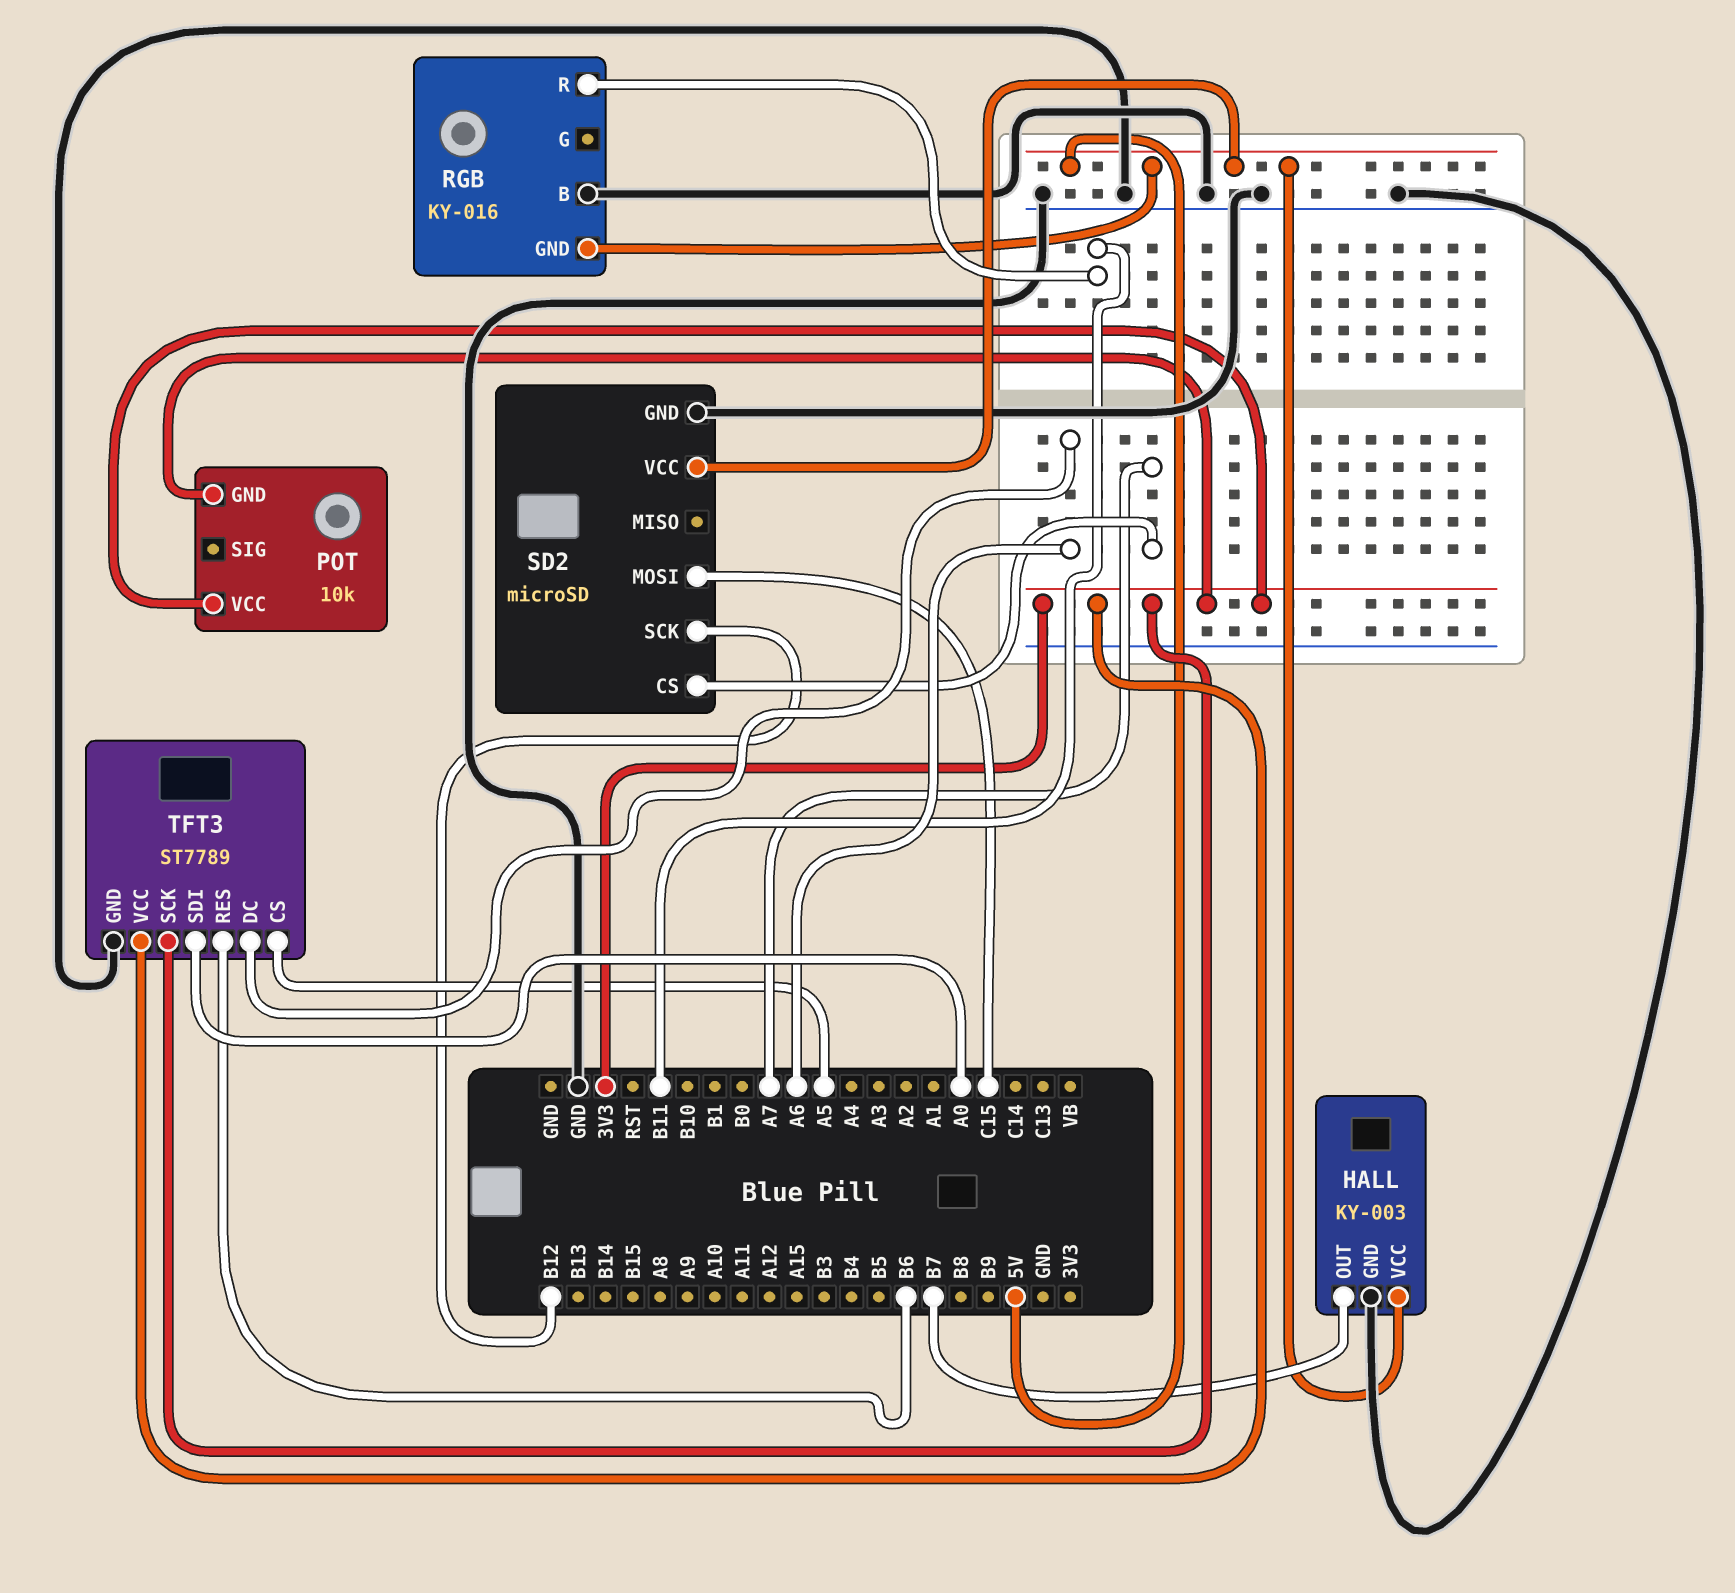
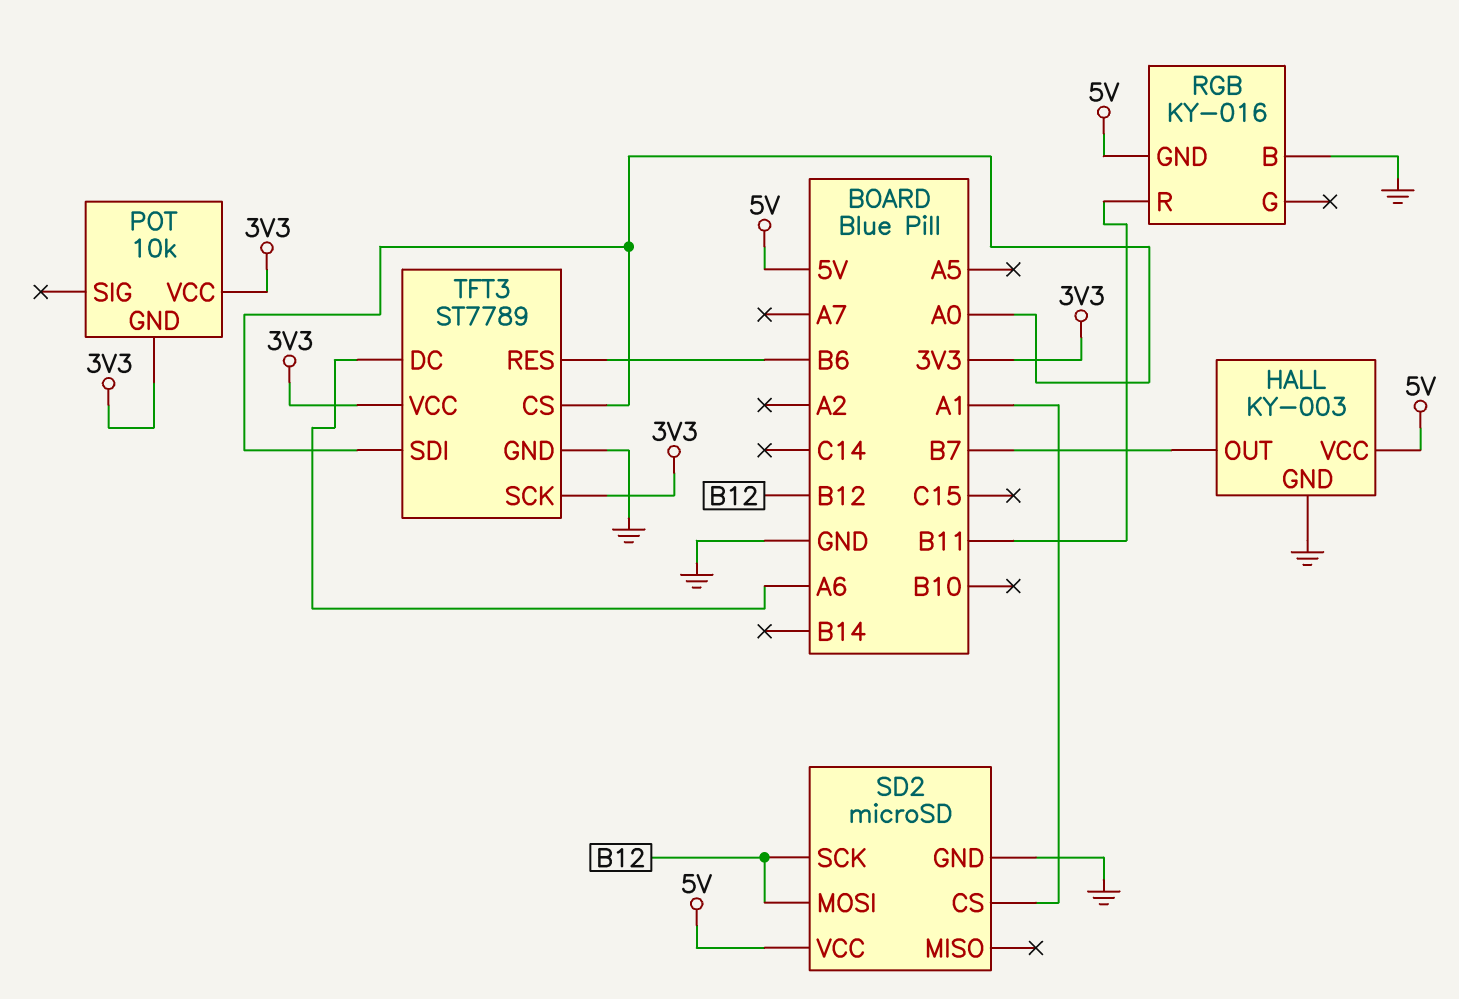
SD2 pin CS: A7 -> A1
SD2 pin MOSI: C15 -> B12
TFT3 pin CS: A5 -> A0

